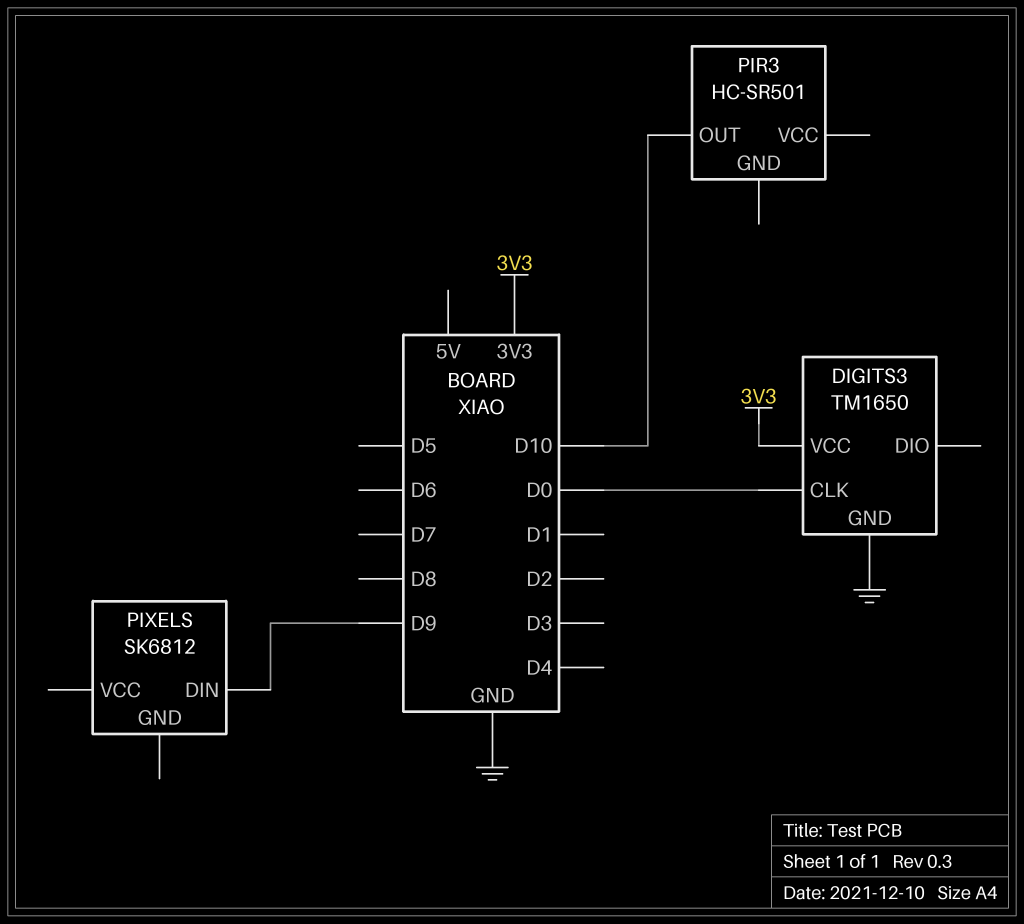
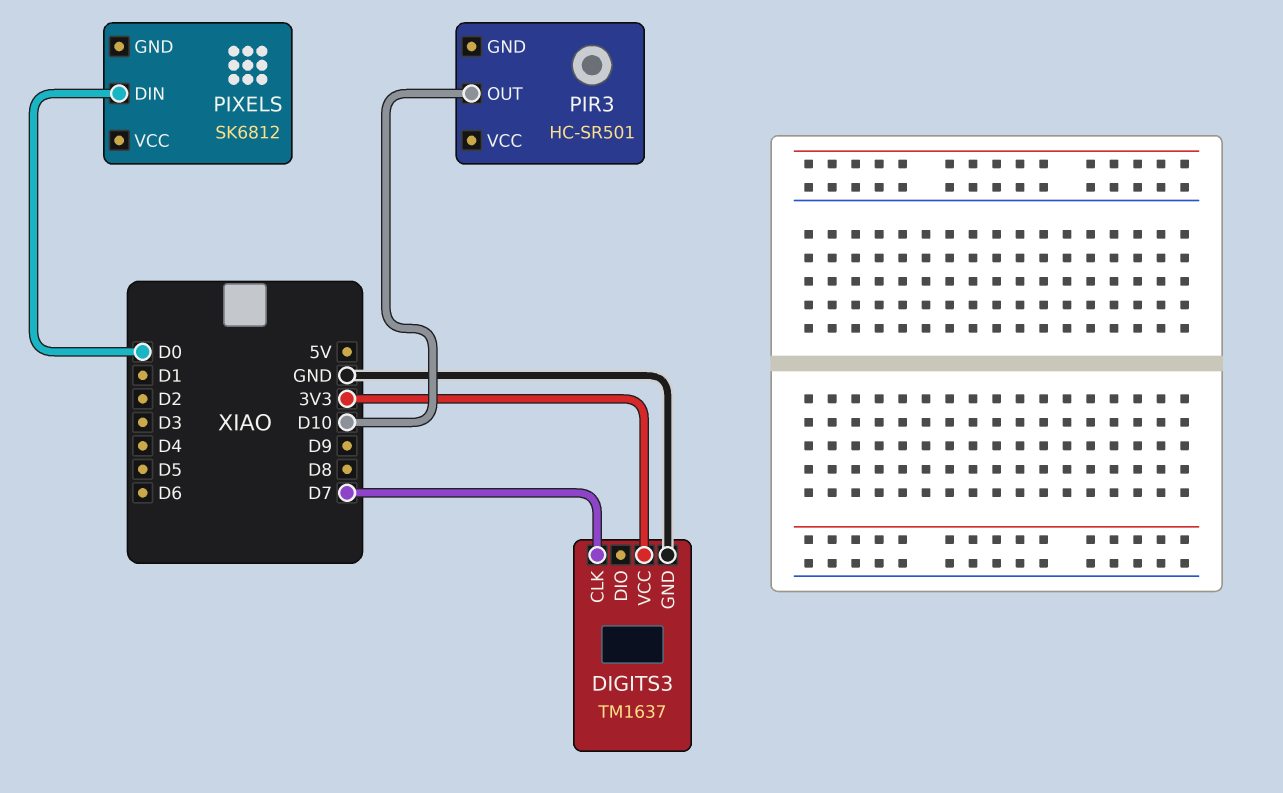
DIGITS3: TM1650 -> TM1637
DIGITS3 pin CLK: D0 -> D7
PIXELS pin DIN: D9 -> D0

